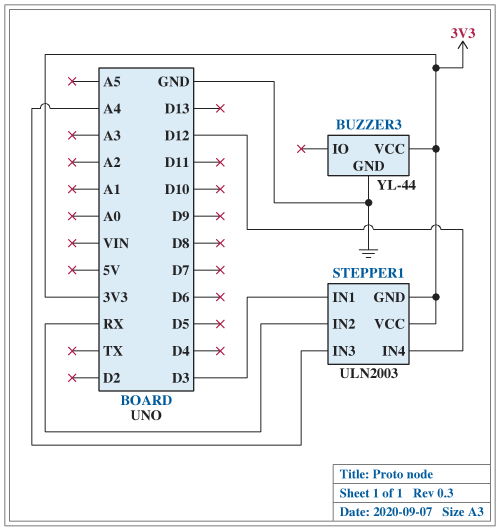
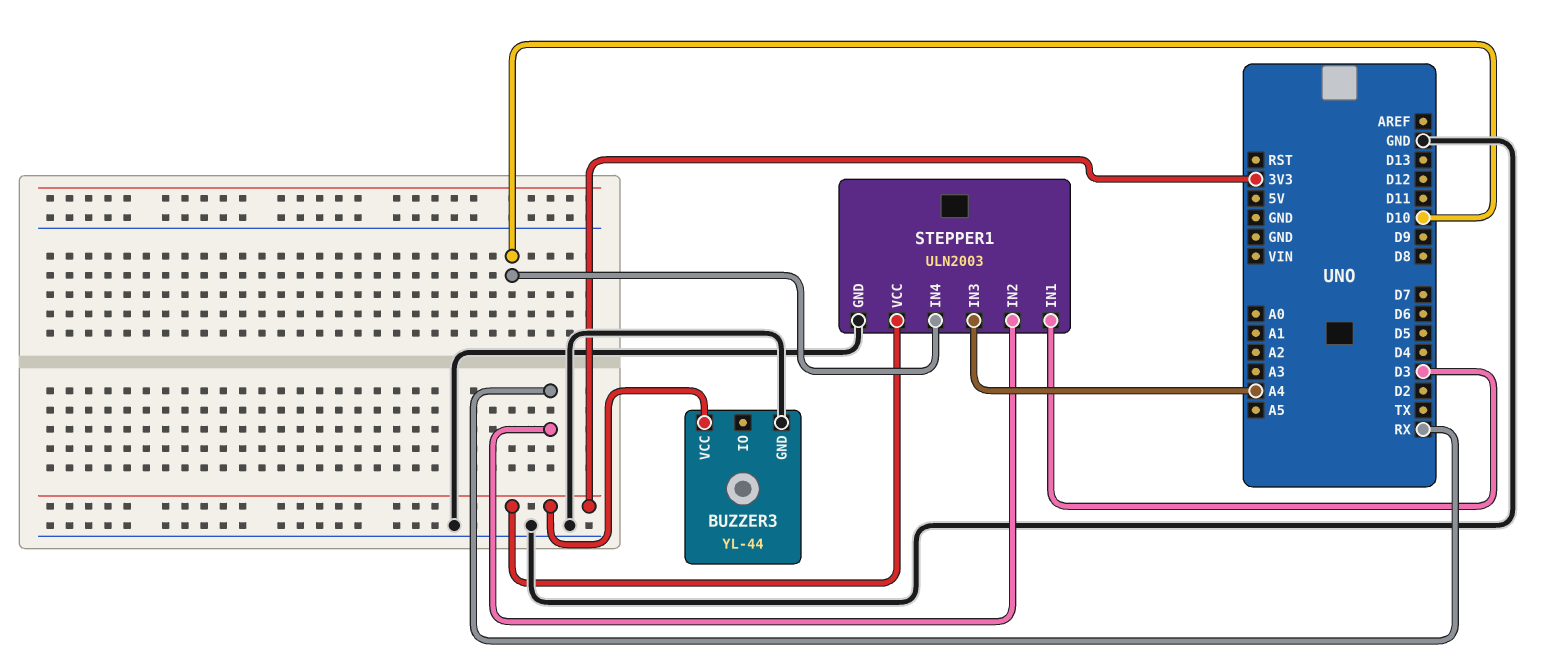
STEPPER1 pin GND: 3V3 -> GND
STEPPER1 pin IN4: D12 -> D10

